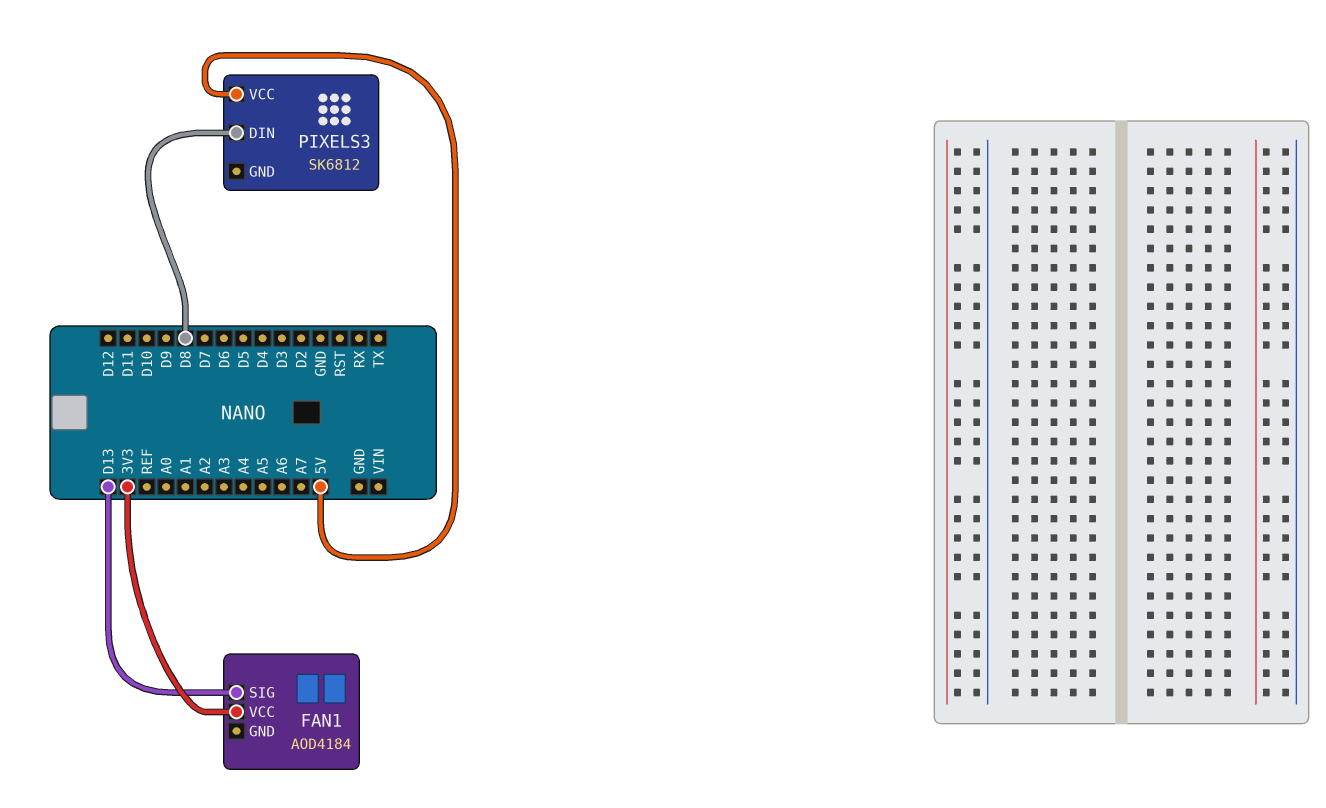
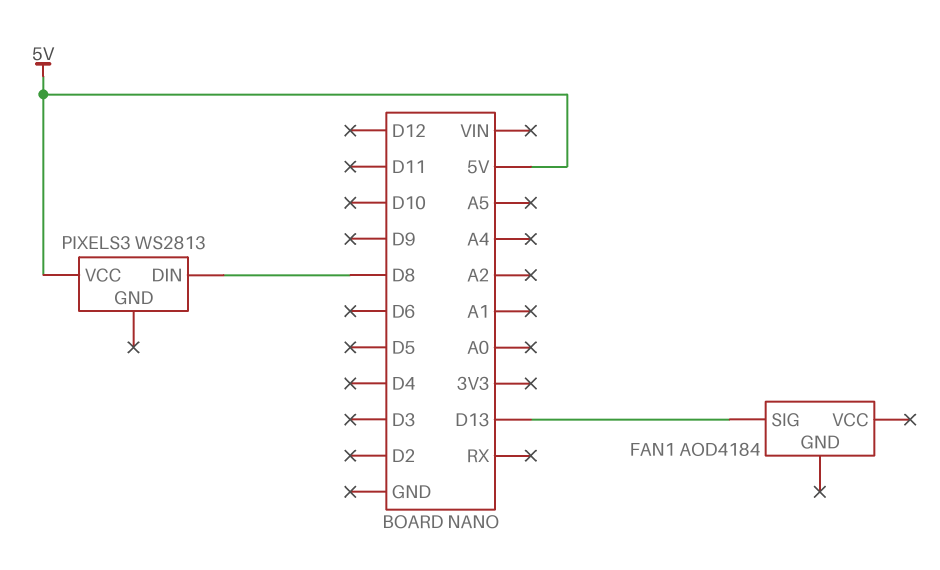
FAN1 pin VCC: 3V3 -> none
PIXELS3: SK6812 -> WS2813

